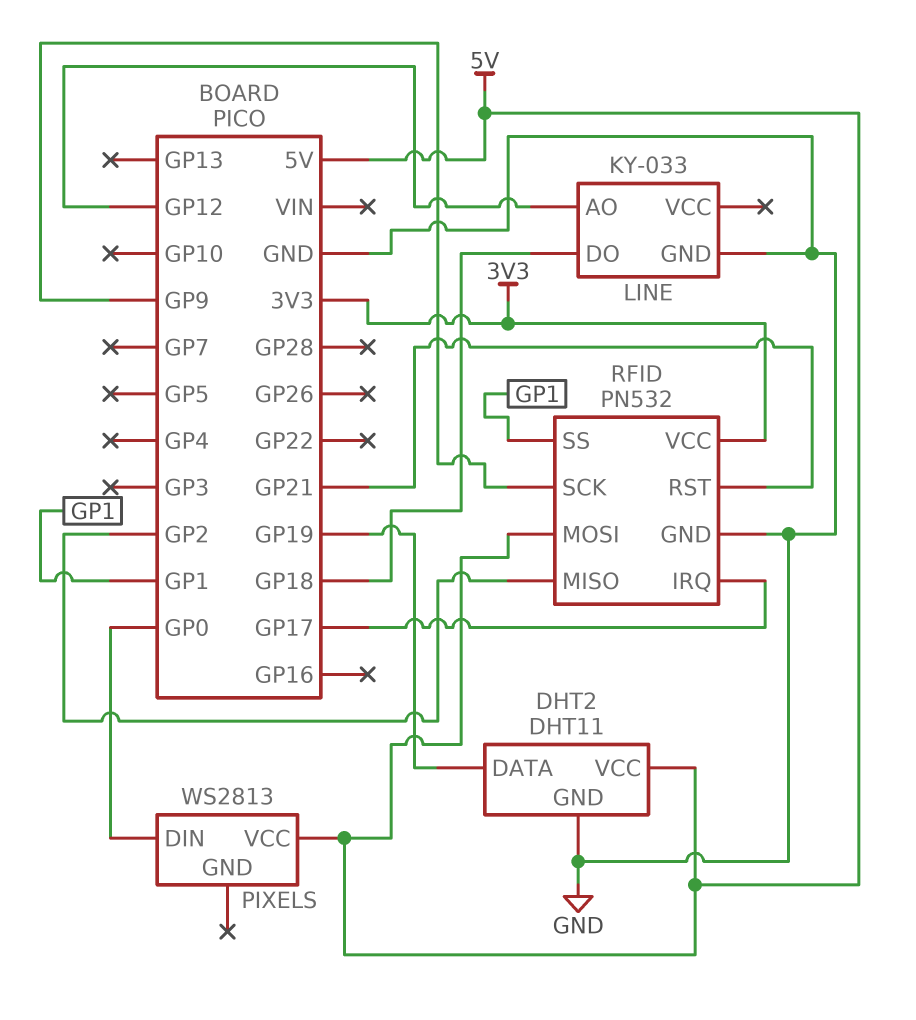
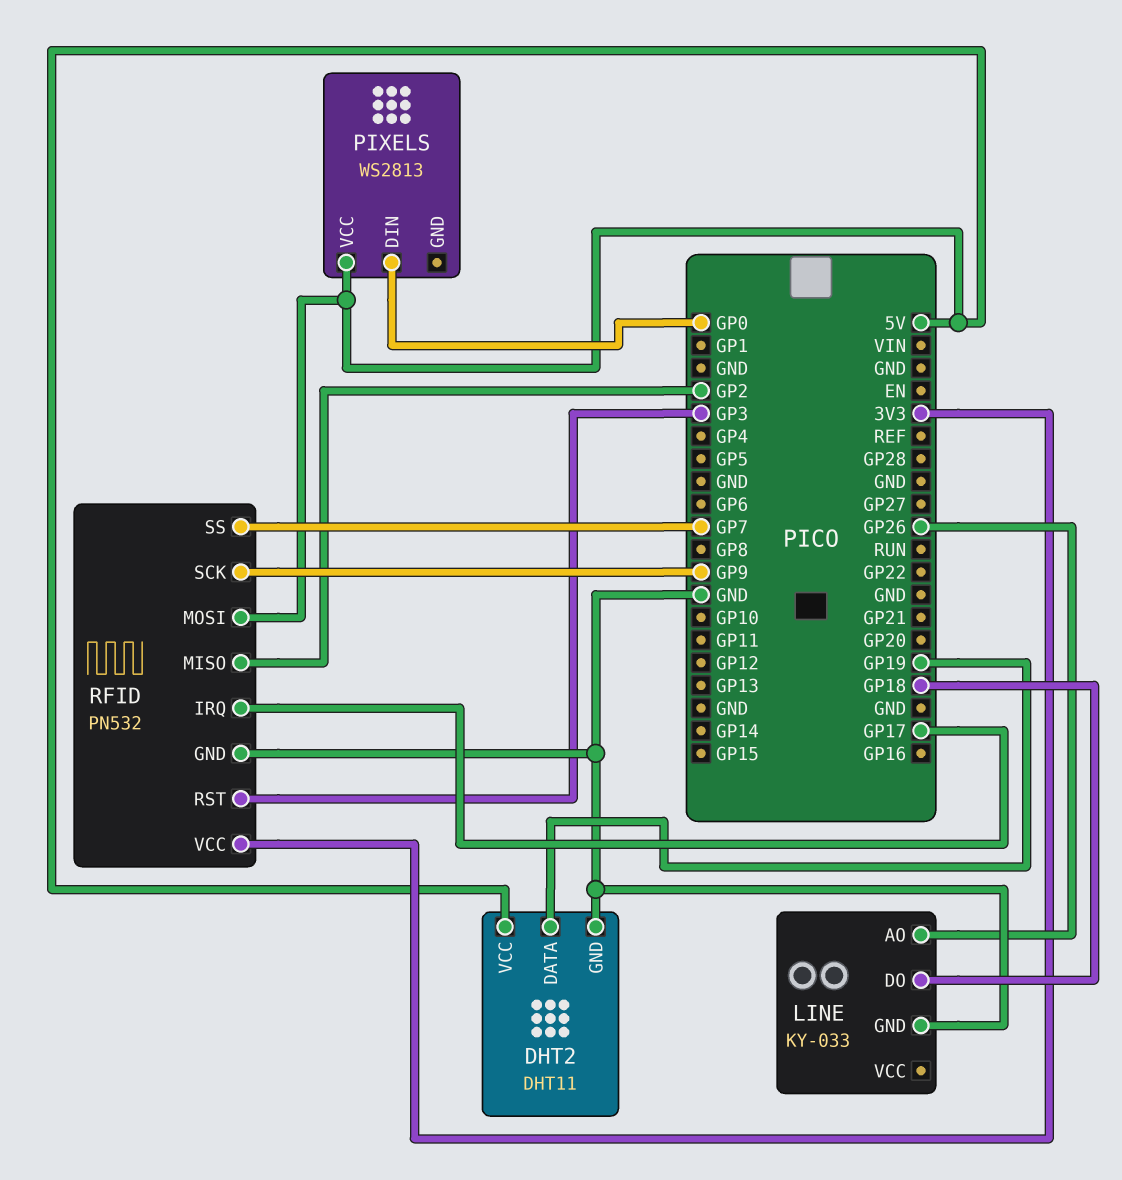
LINE pin AO: GP12 -> GP26
RFID pin RST: GP21 -> GP3
RFID pin SS: GP1 -> GP7

